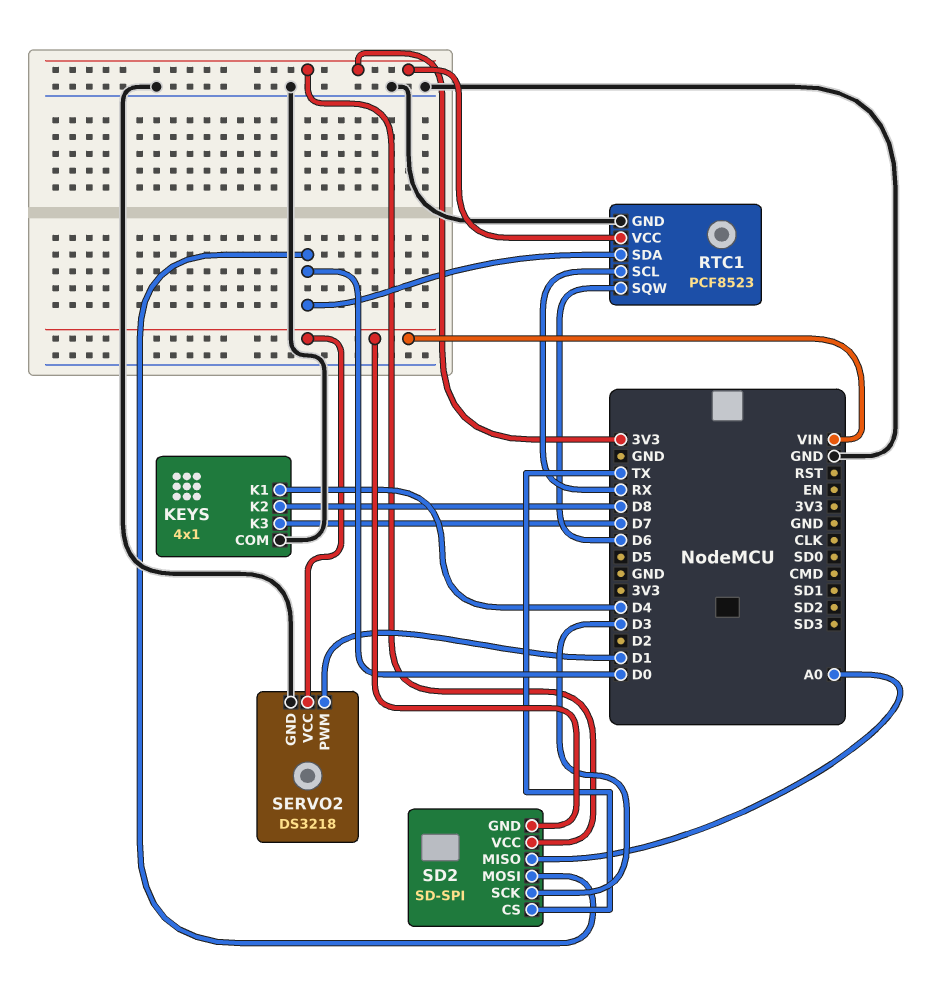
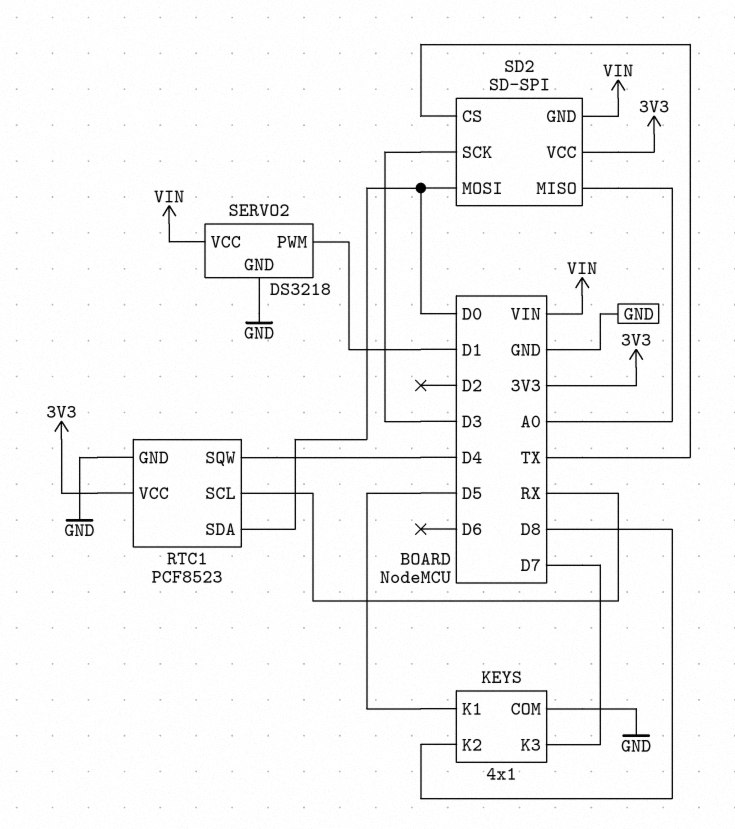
KEYS pin K1: D4 -> D5
RTC1 pin SQW: D6 -> D4

